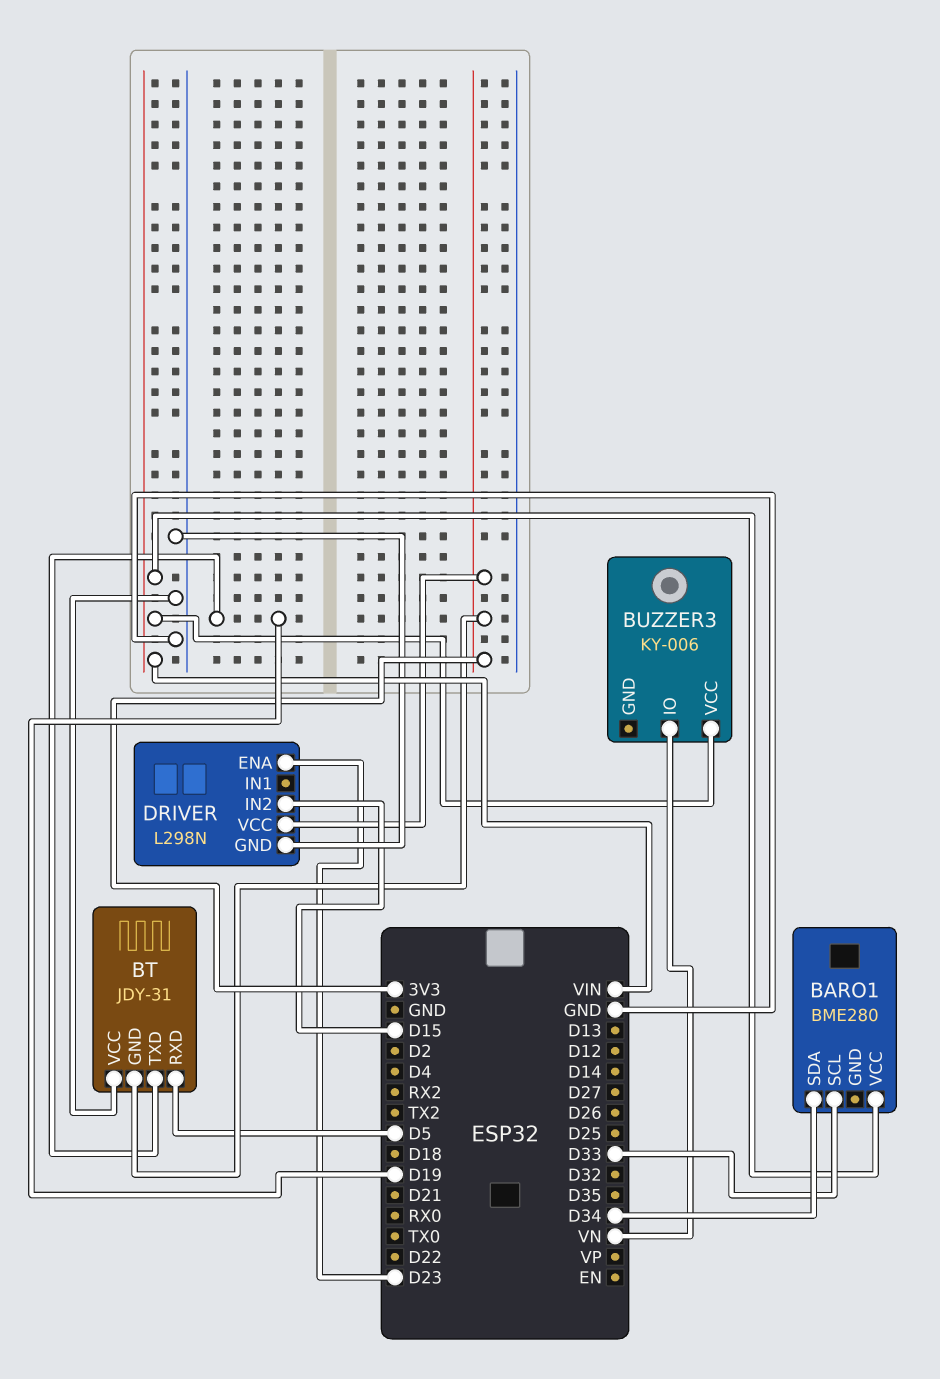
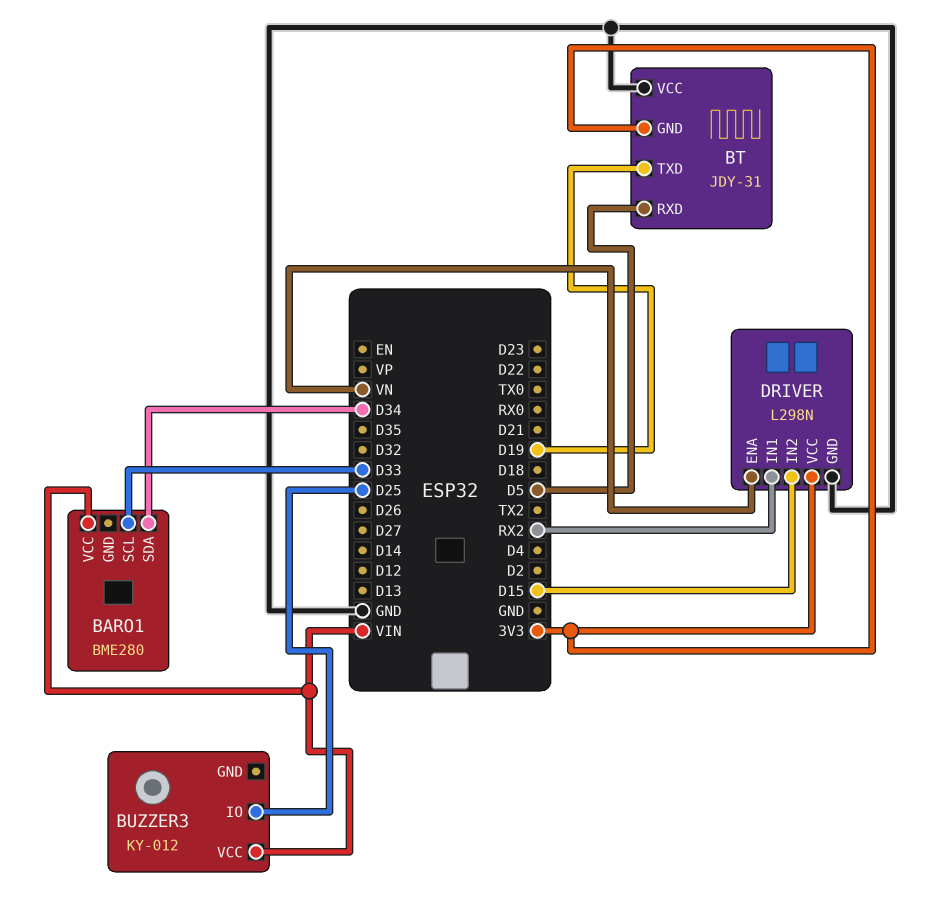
BUZZER3: KY-006 -> KY-012
BUZZER3 pin IO: VN -> D25
DRIVER pin ENA: D23 -> VN
DRIVER pin IN1: none -> RX2

